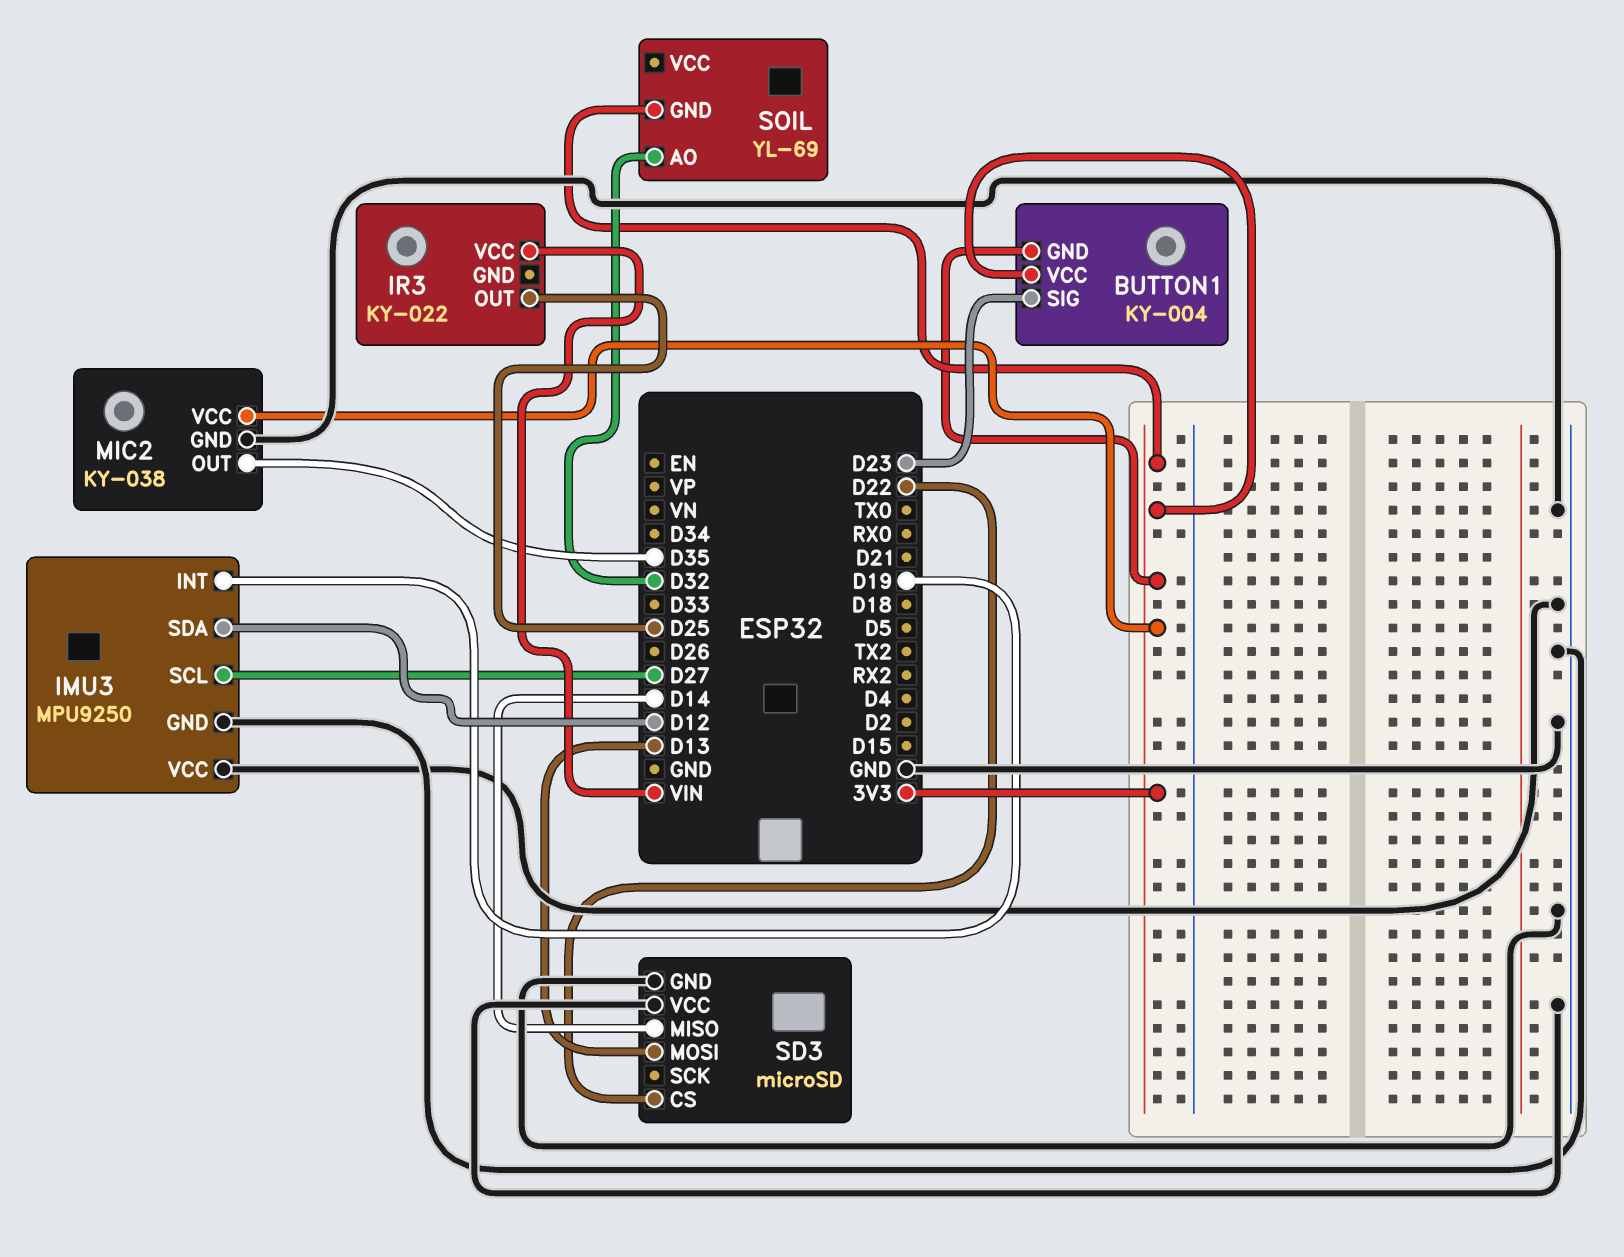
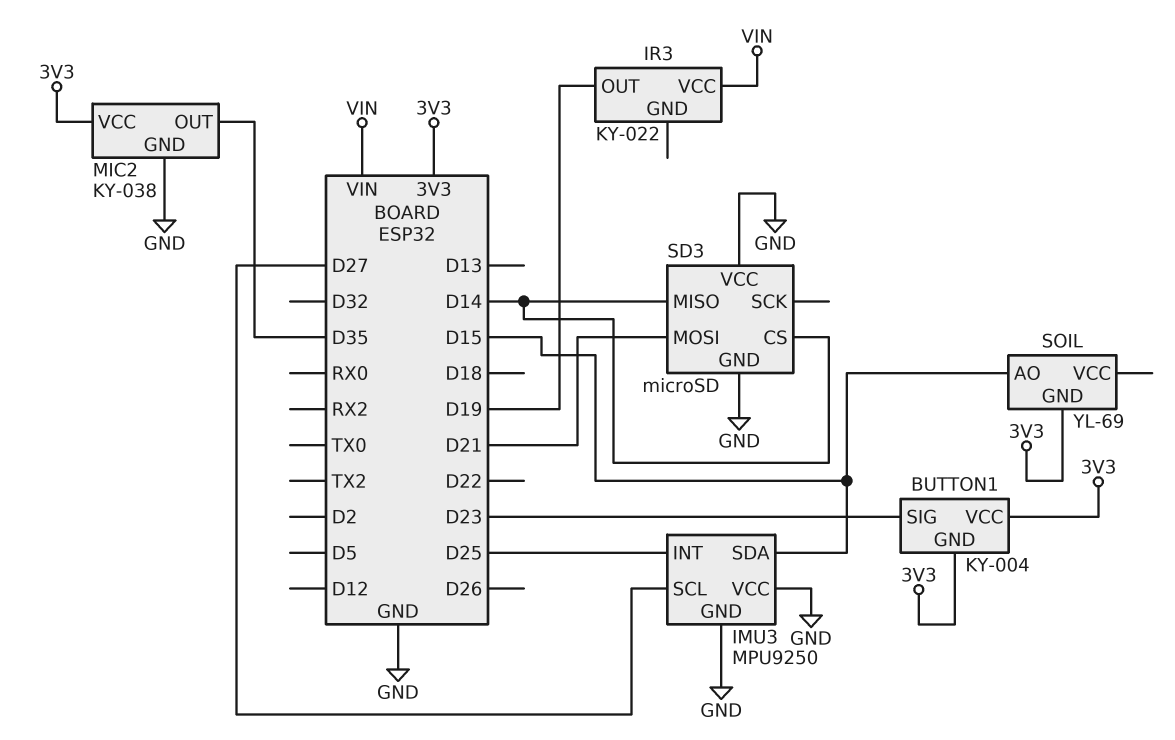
IMU3 pin INT: D19 -> D25
IMU3 pin SDA: D12 -> D15
IR3 pin OUT: D25 -> D19
SD3 pin CS: D22 -> D14
SD3 pin MOSI: D13 -> D21
SOIL pin AO: D32 -> D15

